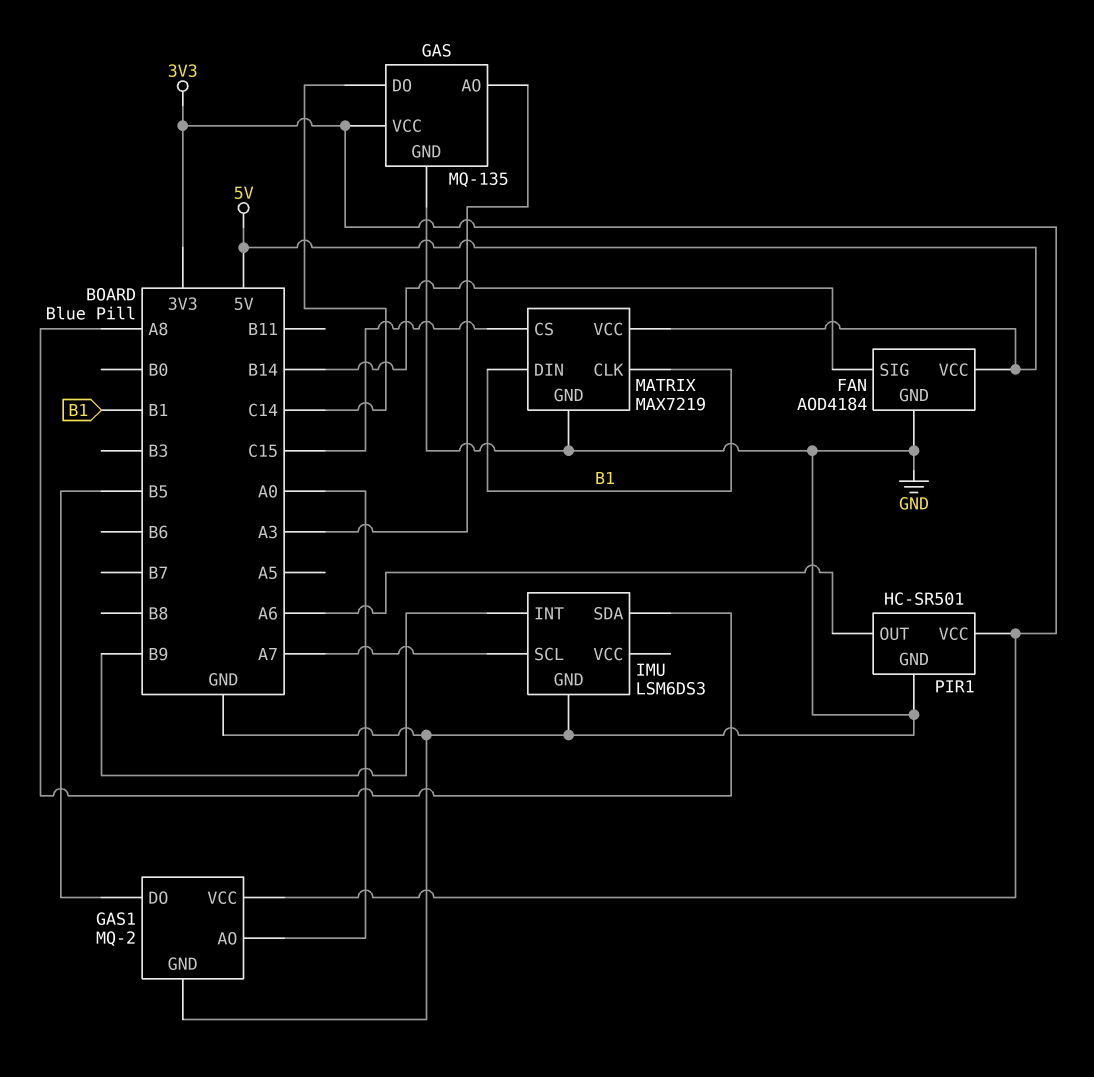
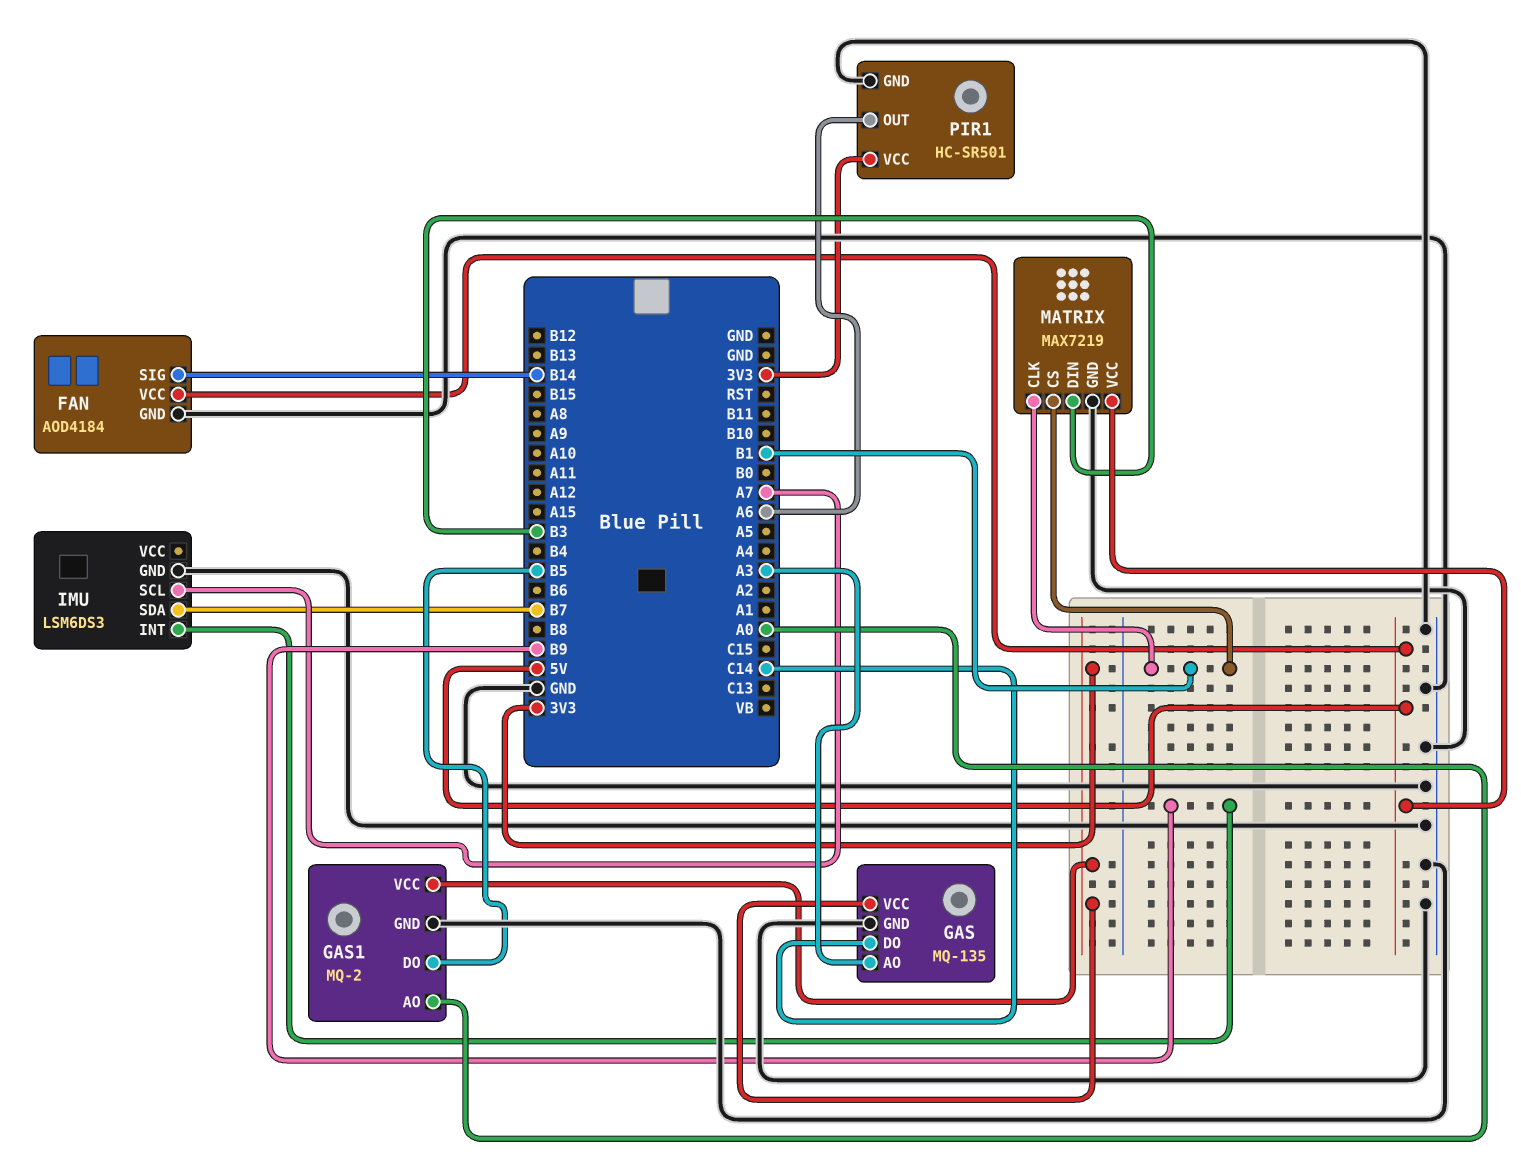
IMU pin SDA: A8 -> B7
MATRIX pin CS: C15 -> B1
MATRIX pin DIN: B1 -> B3

